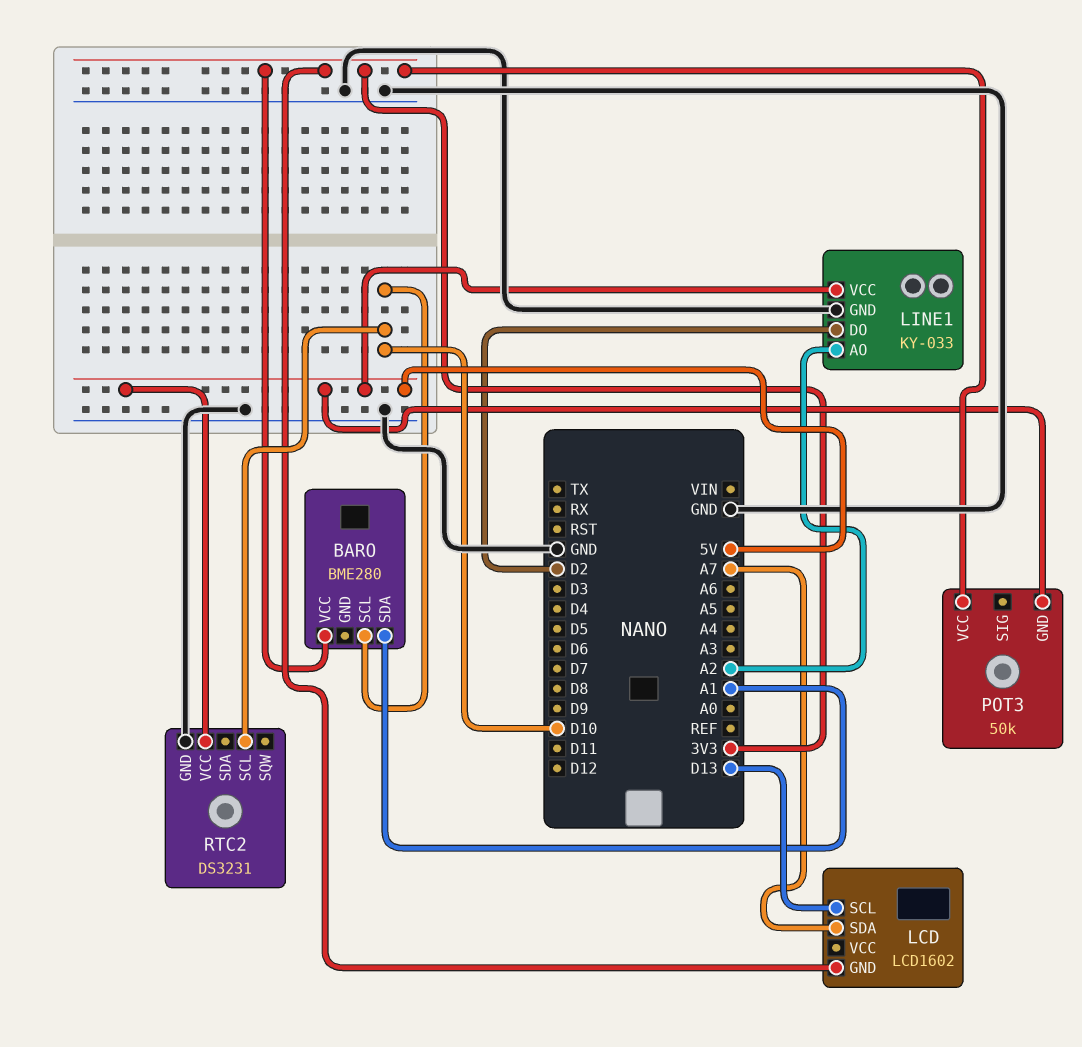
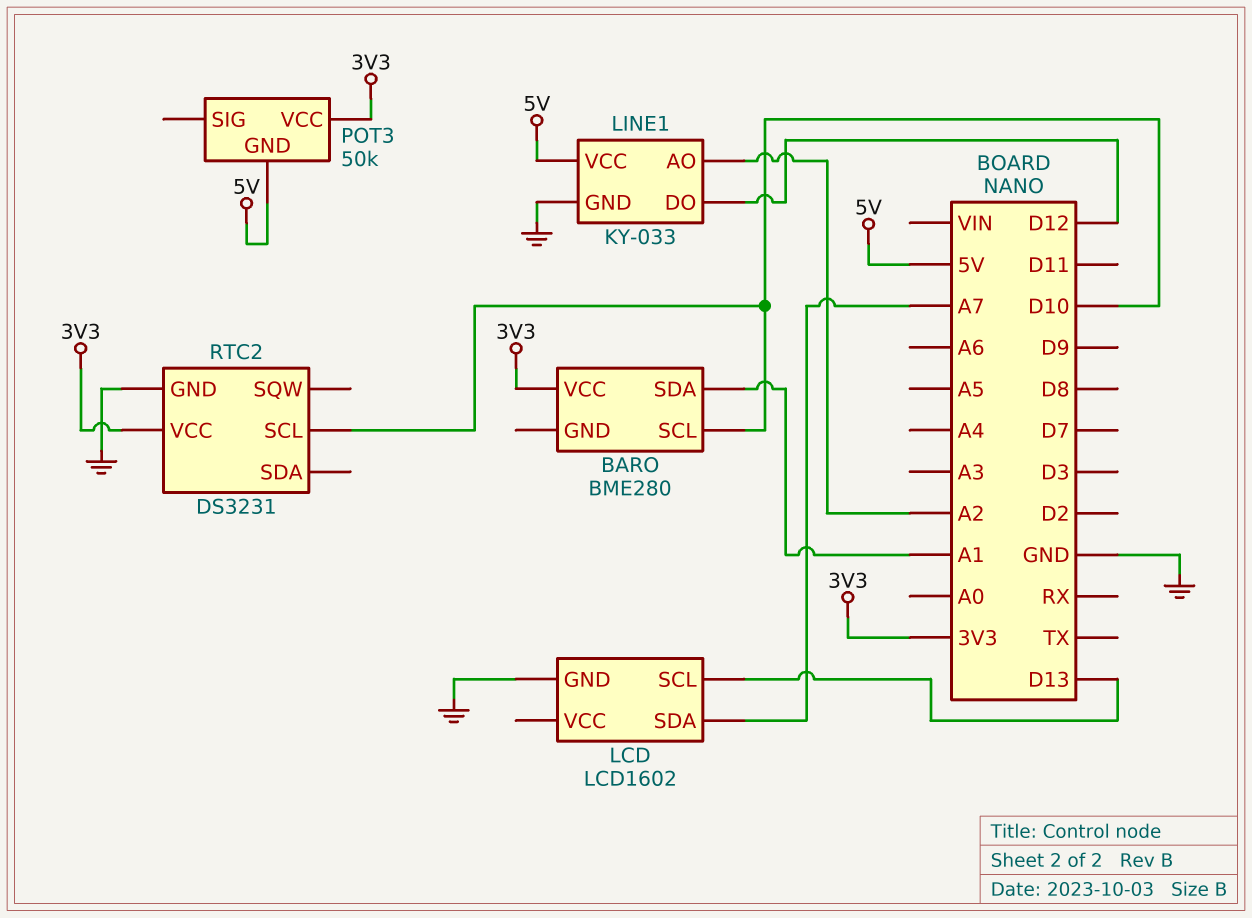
LCD pin GND: 3V3 -> GND
LINE1 pin DO: D2 -> D12
RTC2 pin VCC: 5V -> 3V3

